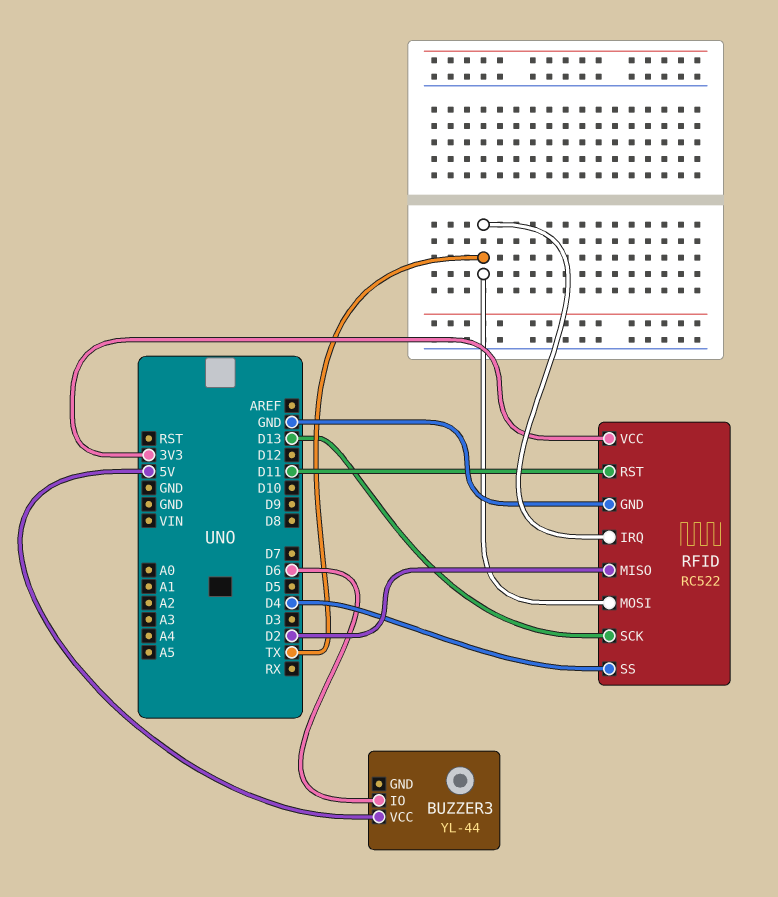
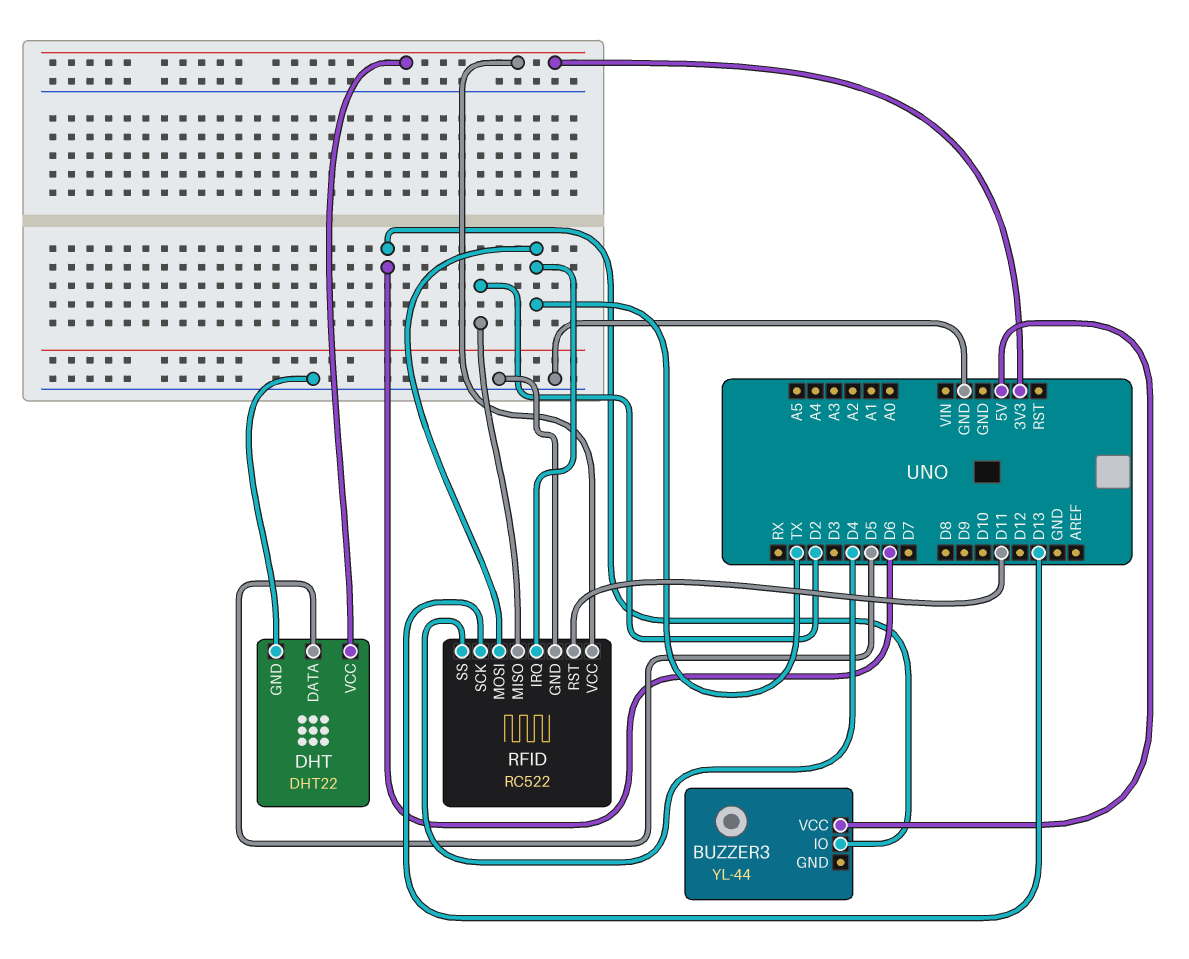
DHT: none -> DHT22
DHT pin DATA: none -> D5
DHT pin GND: none -> GND
DHT pin VCC: none -> 3V3

